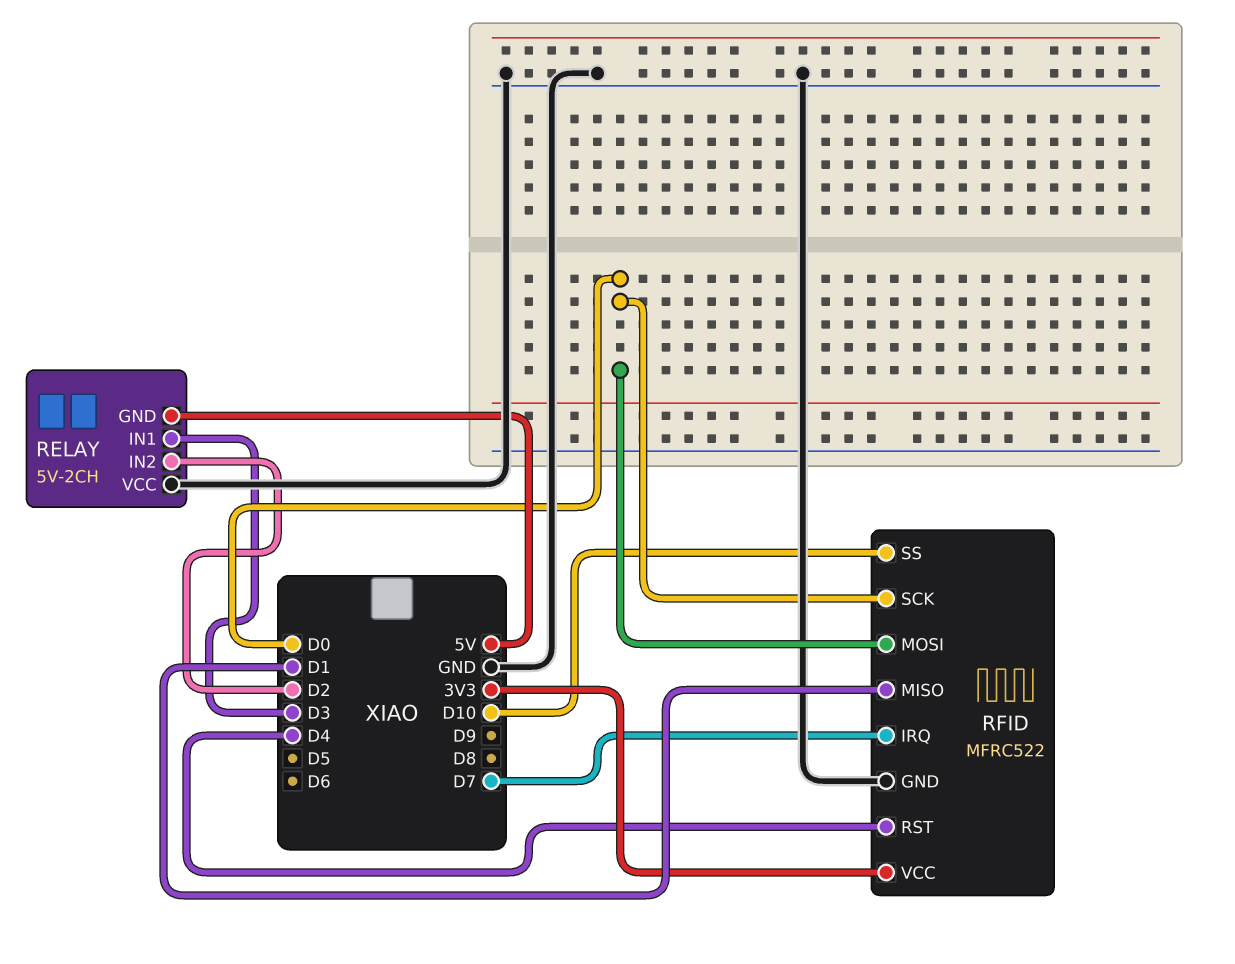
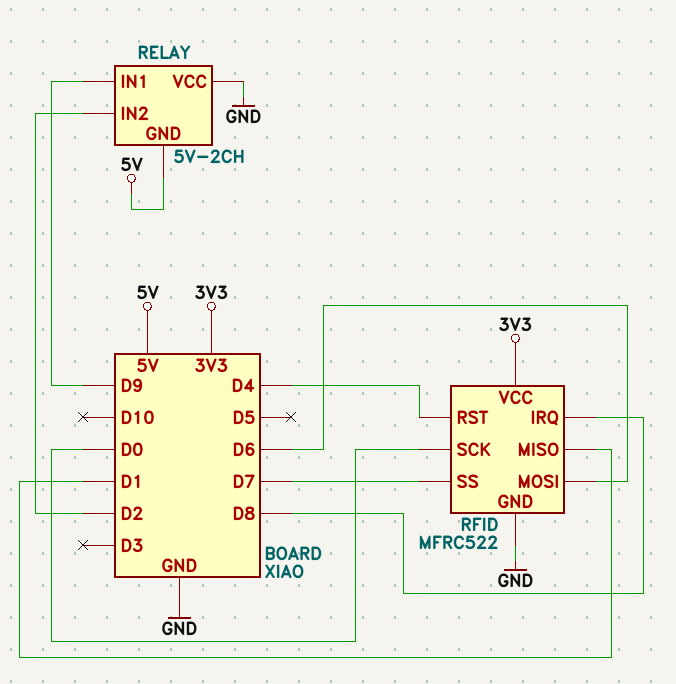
RELAY pin IN1: D3 -> D9
RFID pin IRQ: D7 -> D8
RFID pin MOSI: D0 -> D6
RFID pin SS: D10 -> D7

